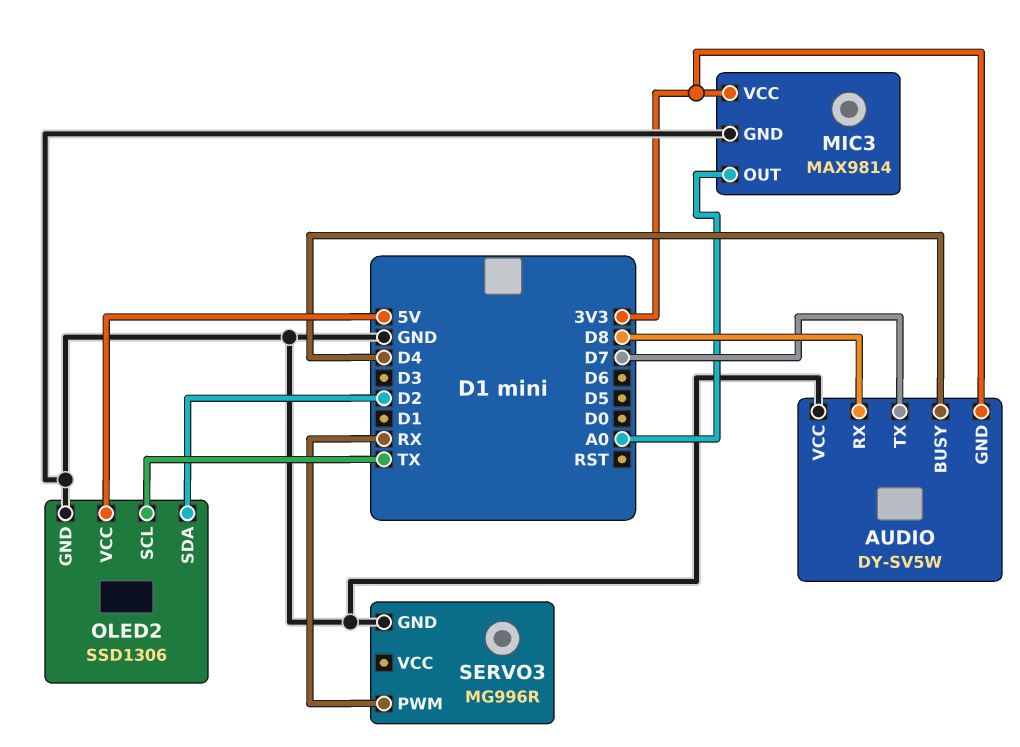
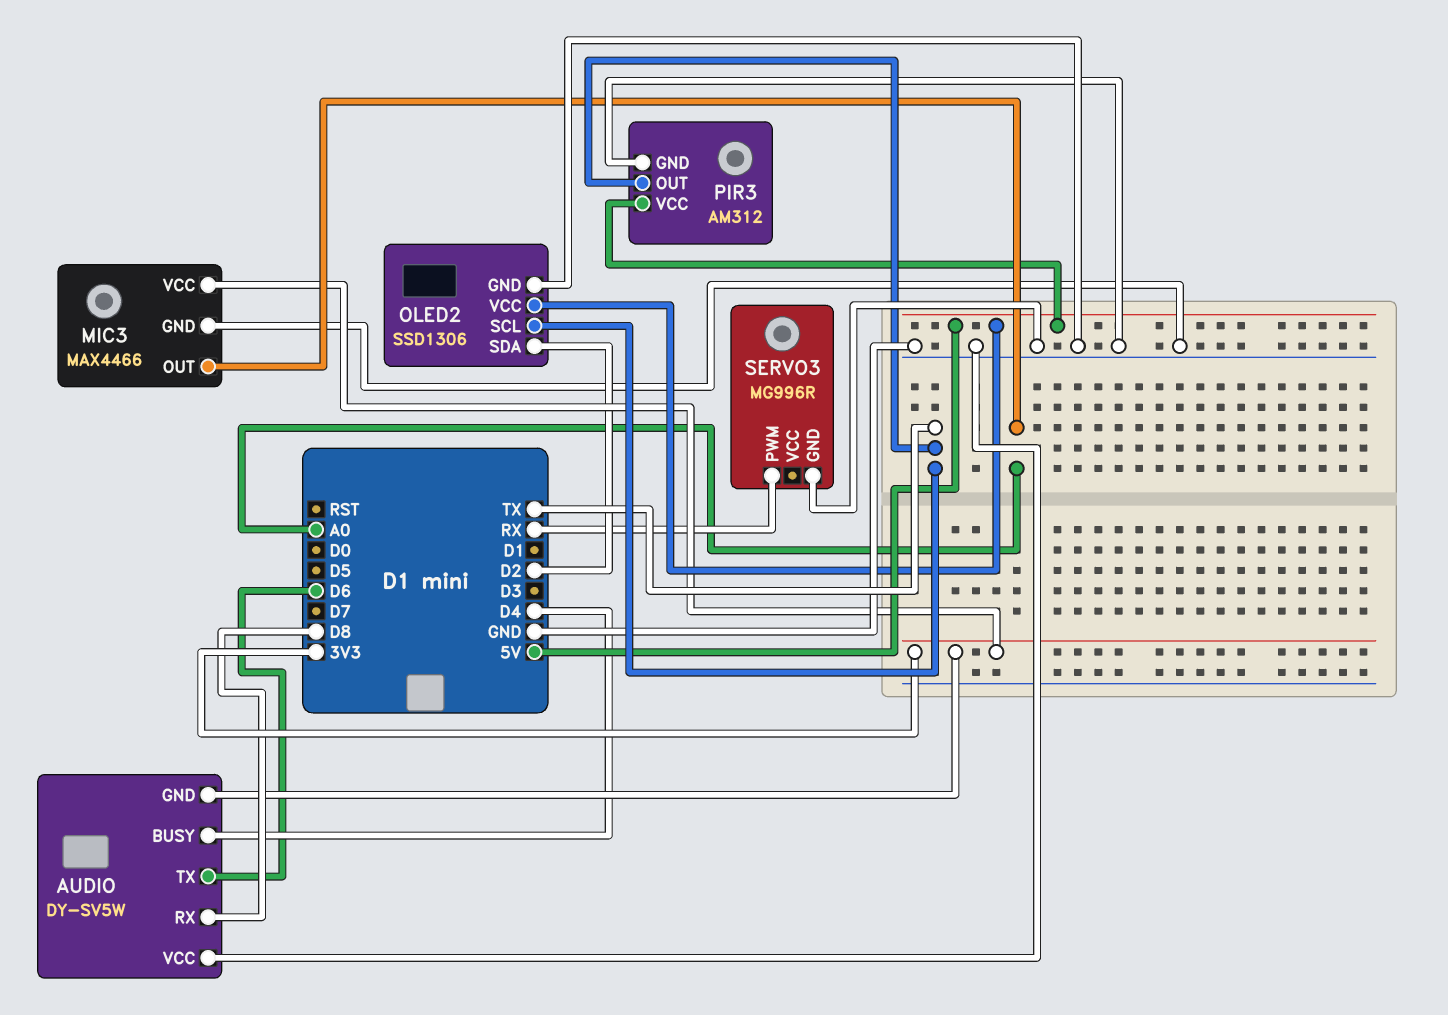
AUDIO pin TX: D7 -> D6
MIC3: MAX9814 -> MAX4466
PIR3: none -> AM312
PIR3 pin GND: none -> GND
PIR3 pin OUT: none -> TX
PIR3 pin VCC: none -> 5V

